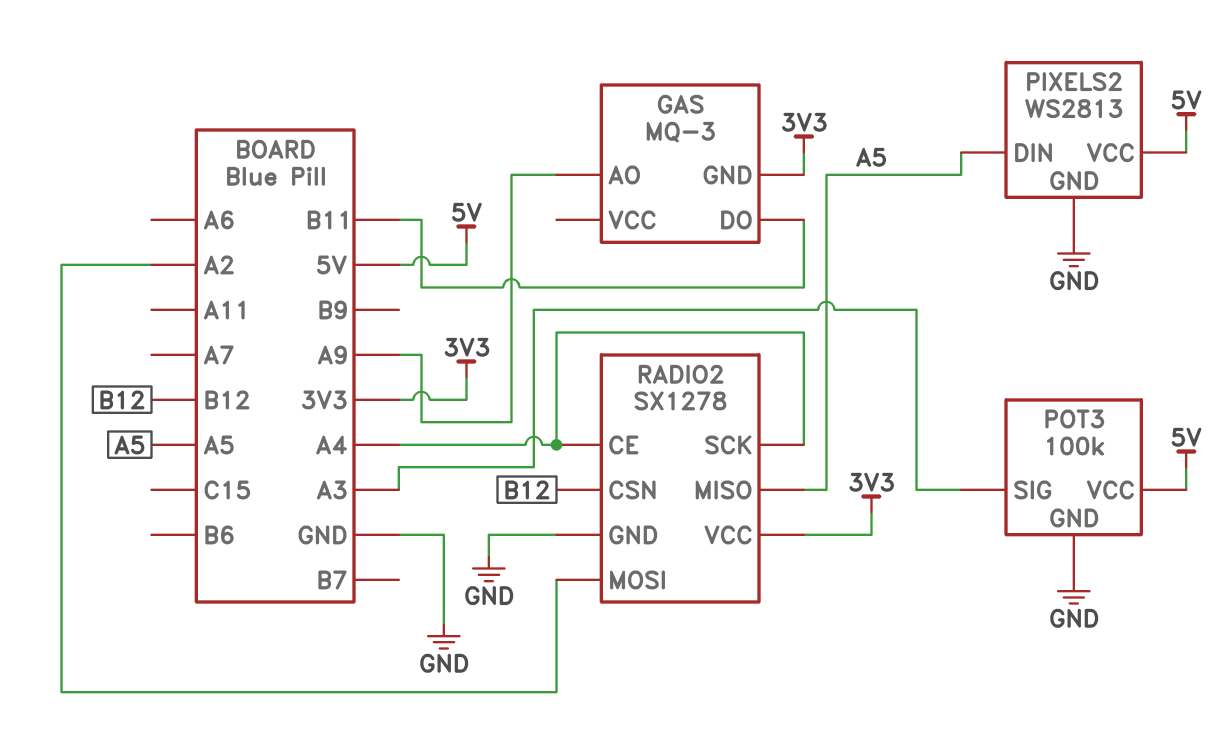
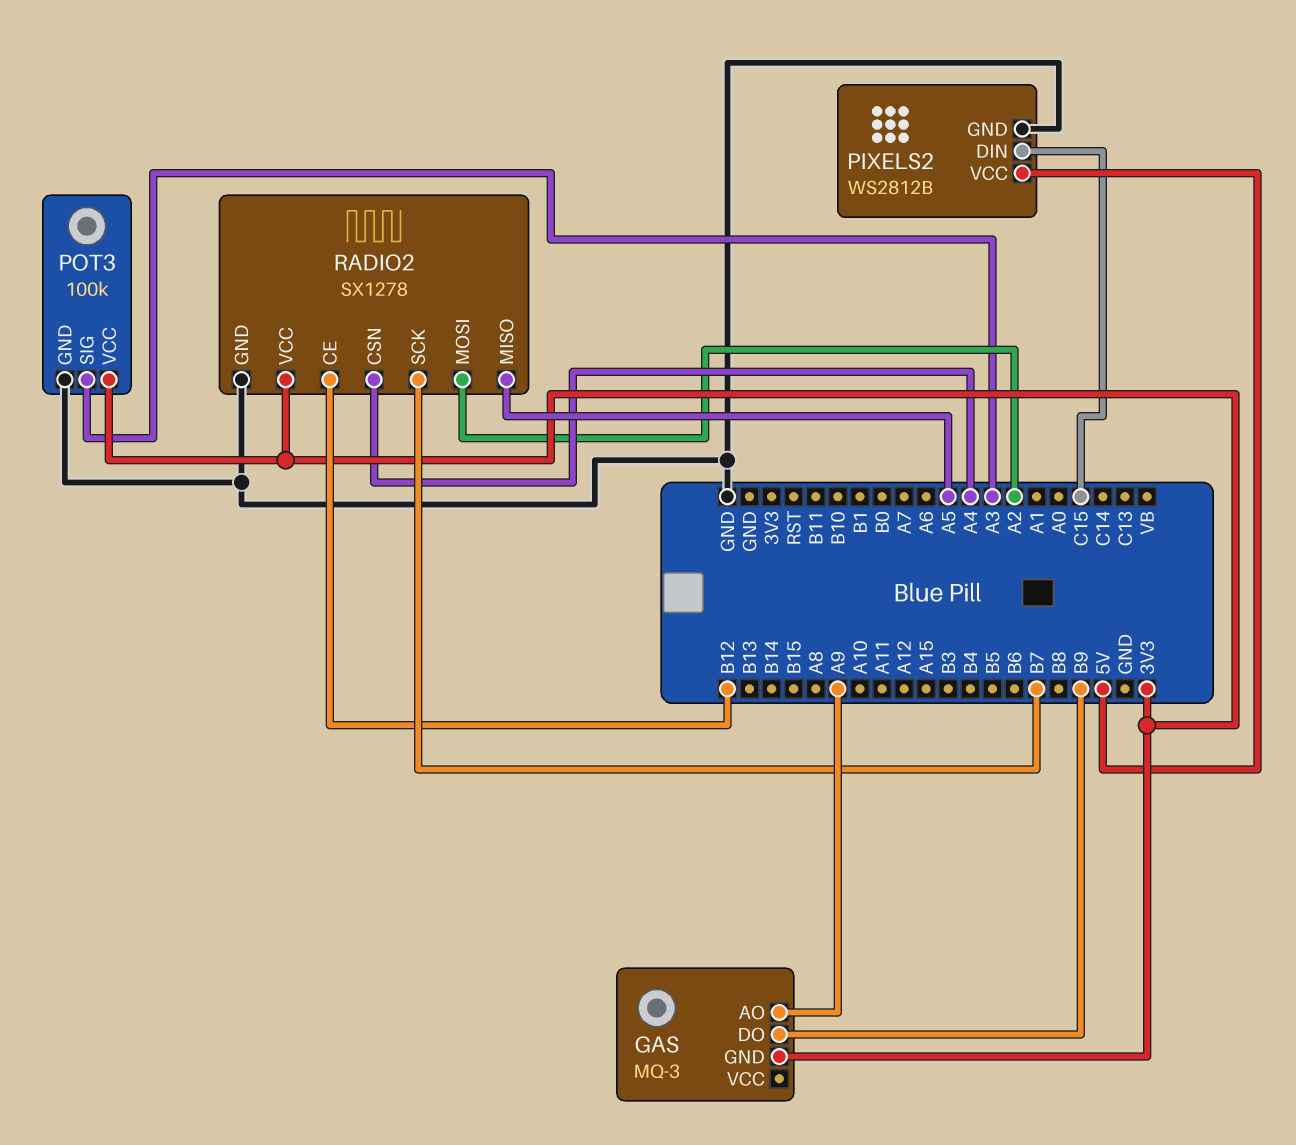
GAS pin DO: B11 -> B9
PIXELS2: WS2813 -> WS2812B
PIXELS2 pin DIN: A5 -> C15
POT3 pin VCC: 5V -> 3V3
RADIO2 pin CE: A4 -> B12
RADIO2 pin CSN: B12 -> A4
RADIO2 pin SCK: A4 -> B7

